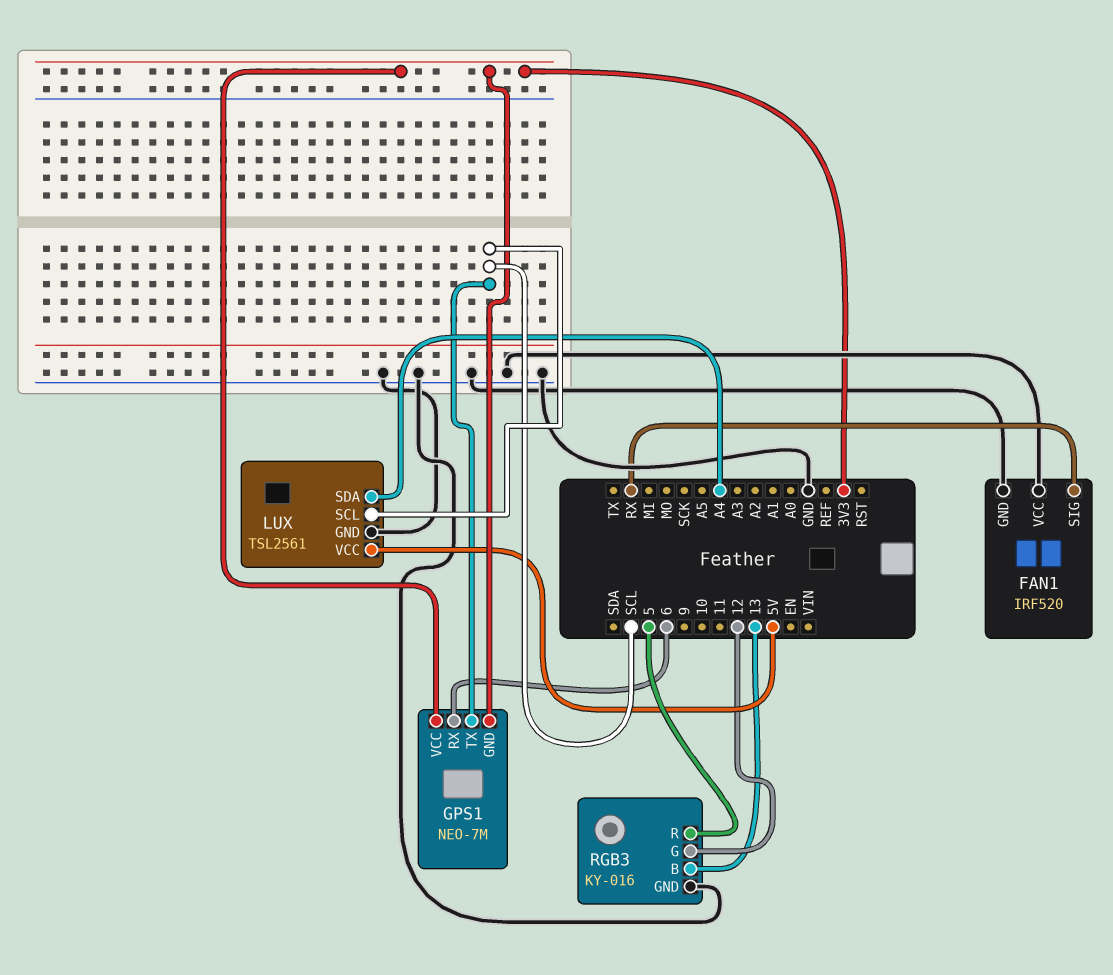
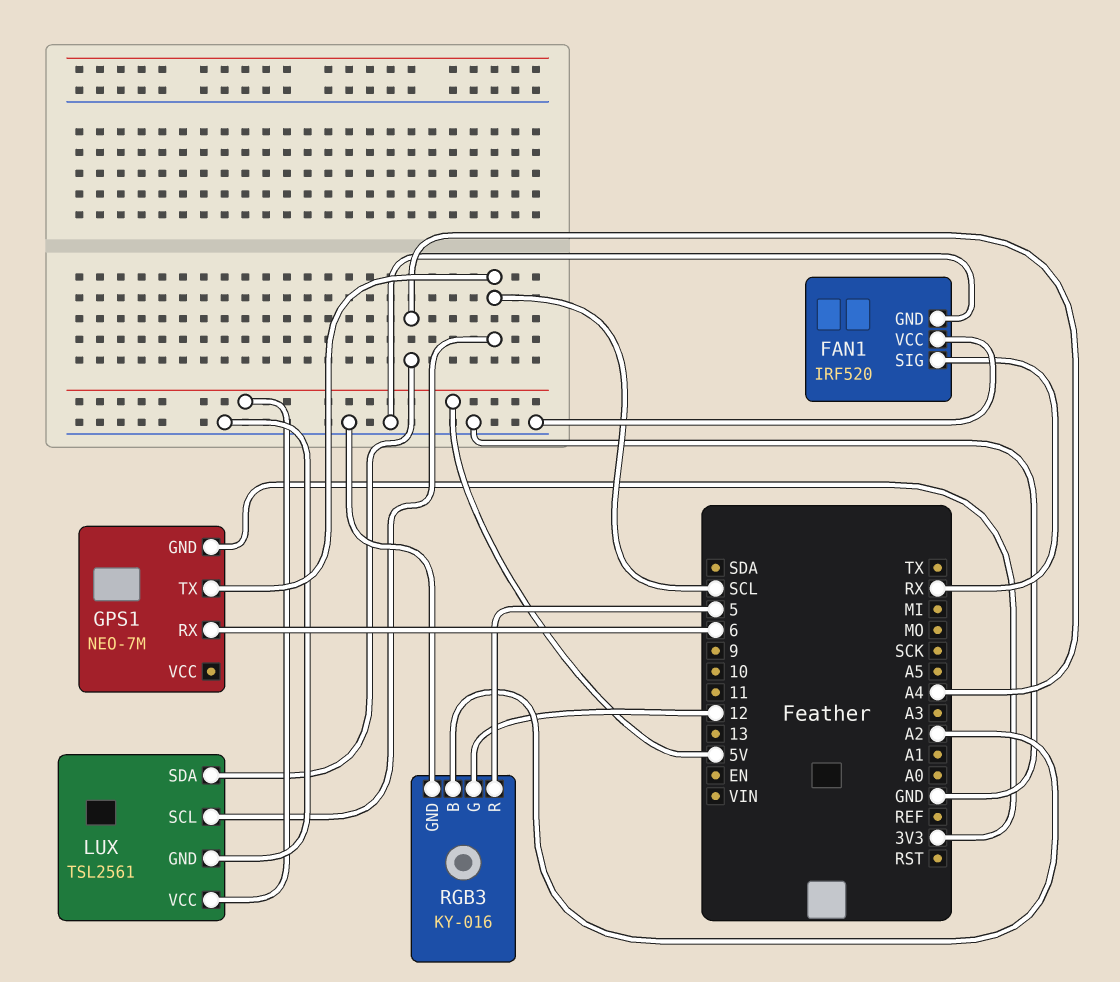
GPS1 pin VCC: 3V3 -> none
RGB3 pin B: 13 -> A2

